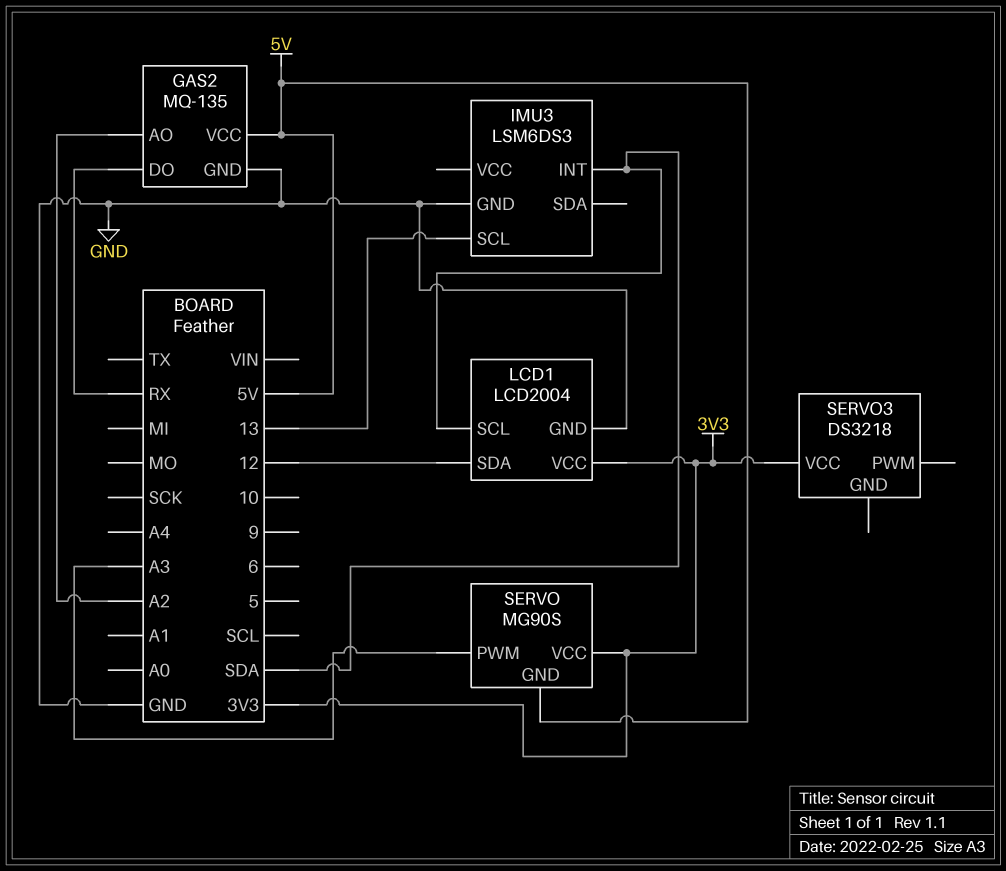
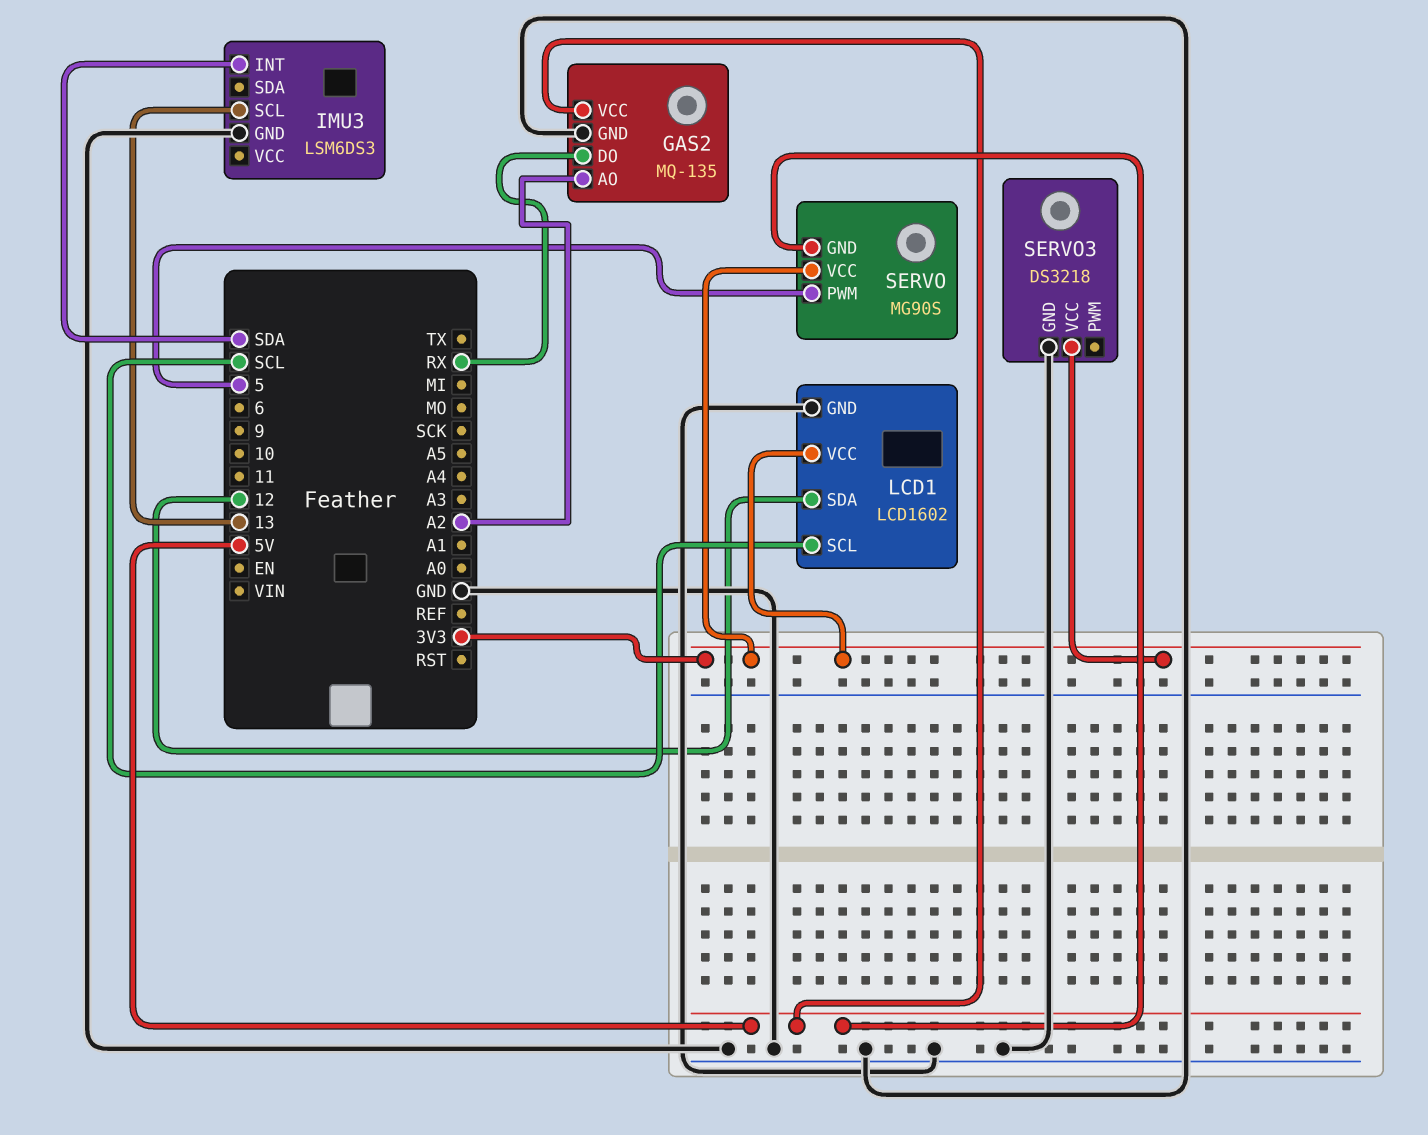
LCD1: LCD2004 -> LCD1602
LCD1 pin SCL: SDA -> SCL
SERVO pin PWM: A3 -> 5
SERVO3 pin GND: none -> GND

